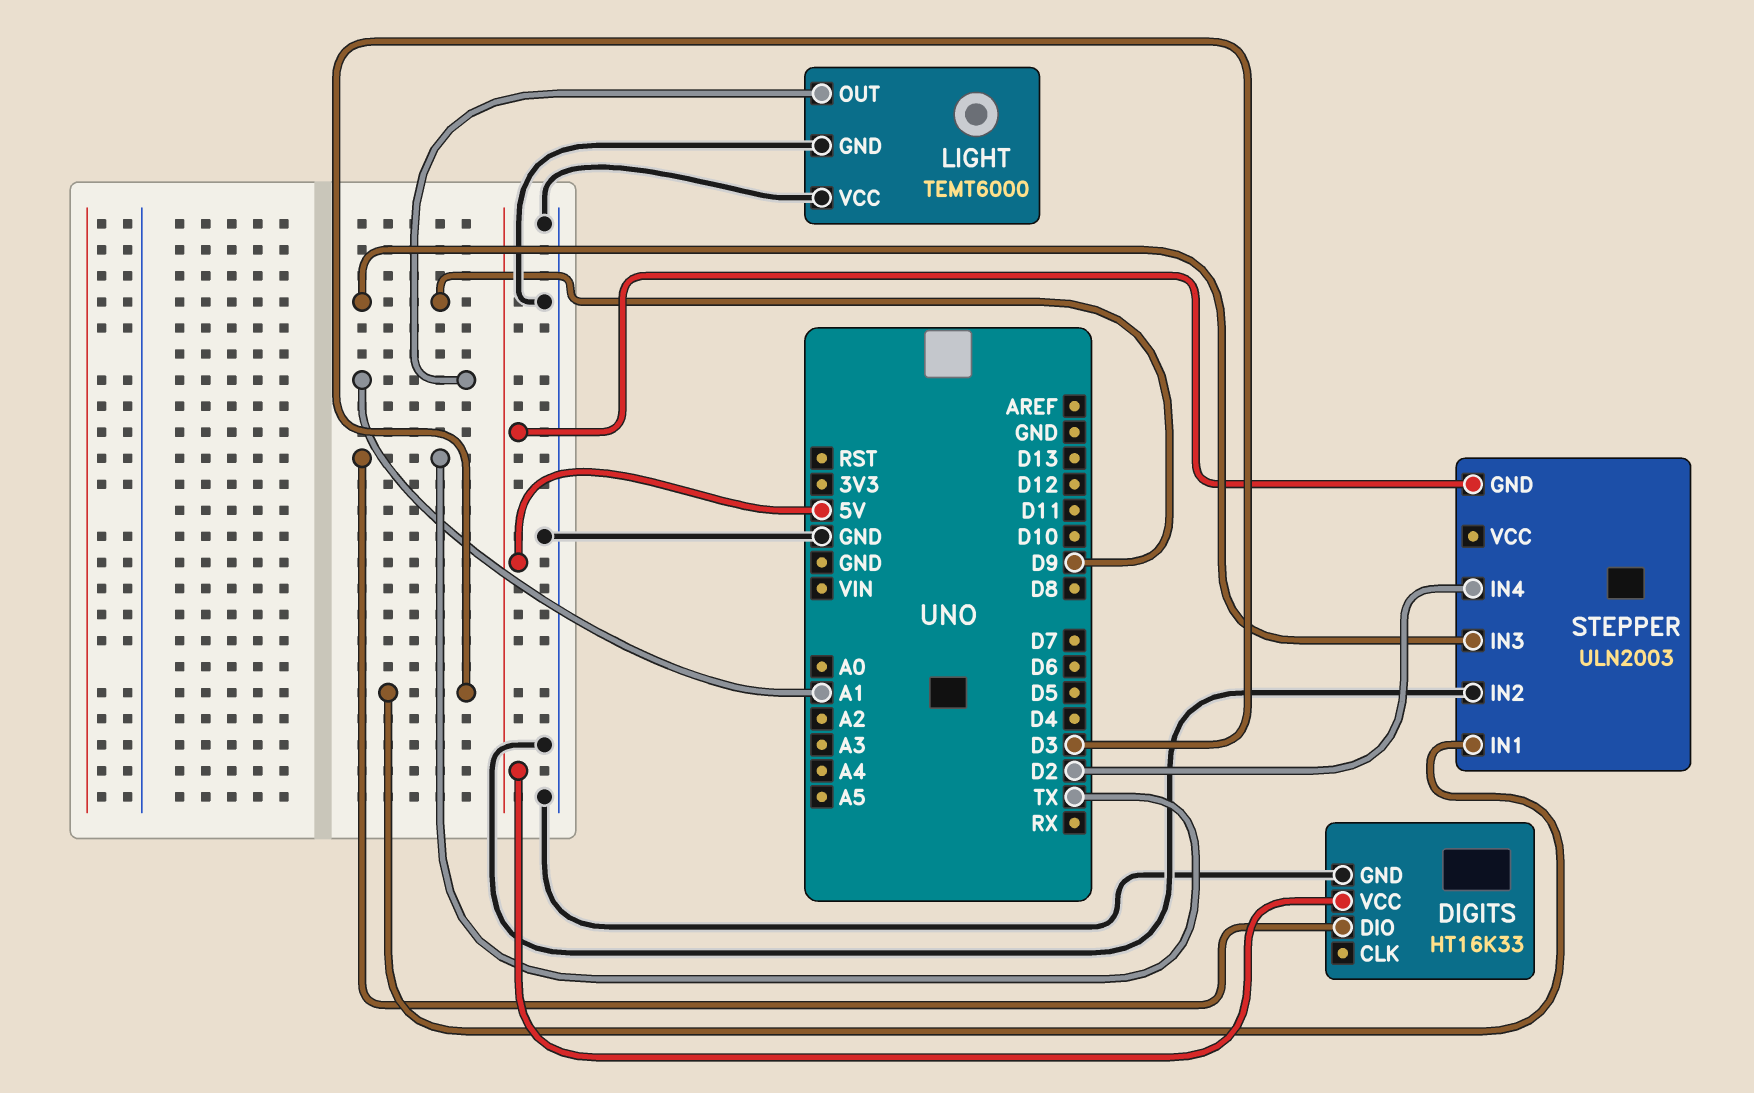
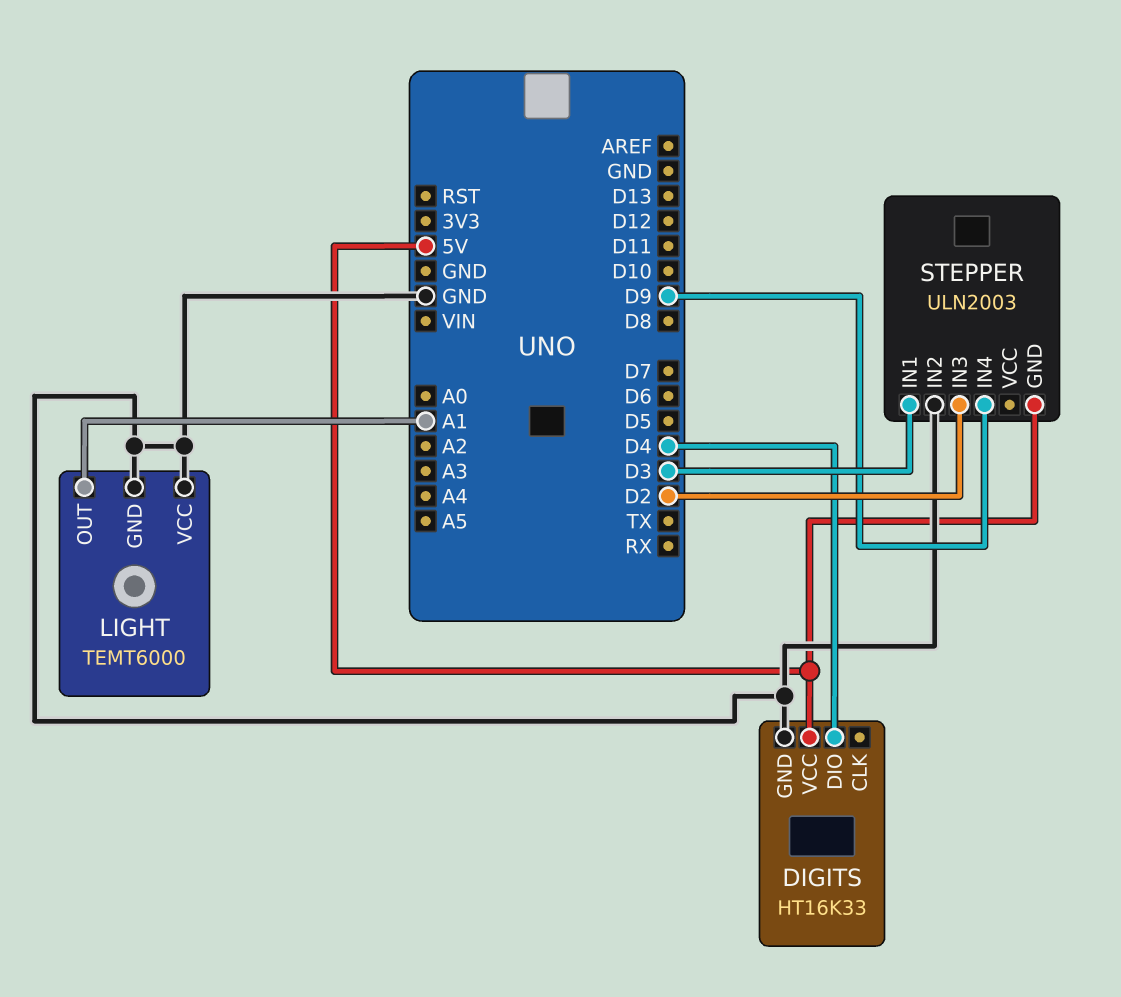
DIGITS pin DIO: TX -> D4
STEPPER pin IN3: D9 -> D2
STEPPER pin IN4: D2 -> D9

